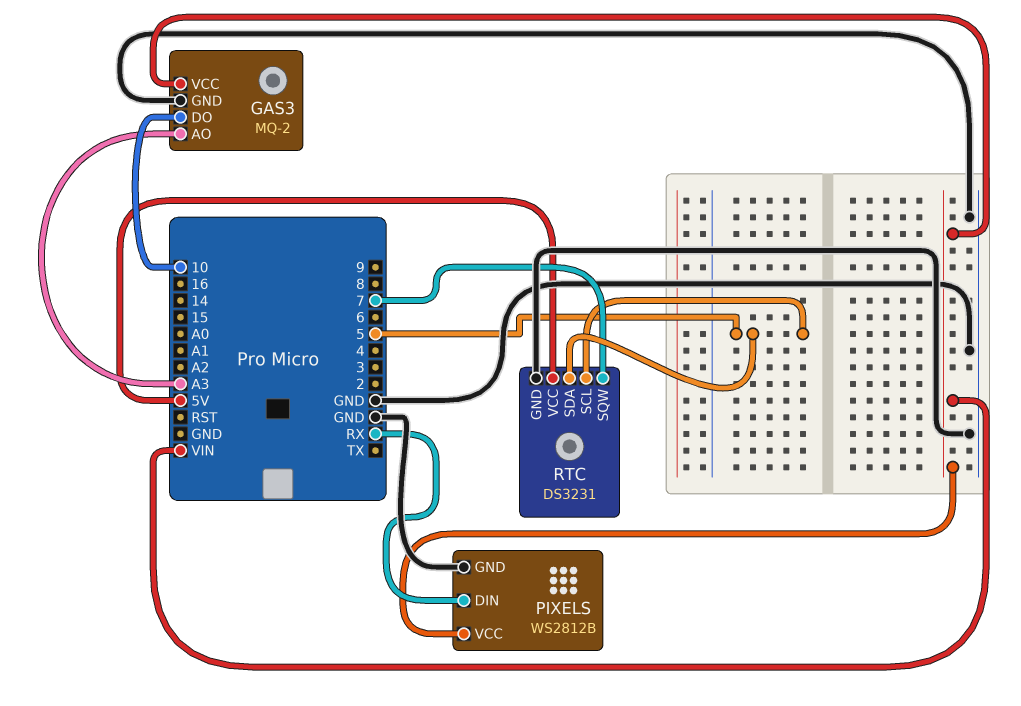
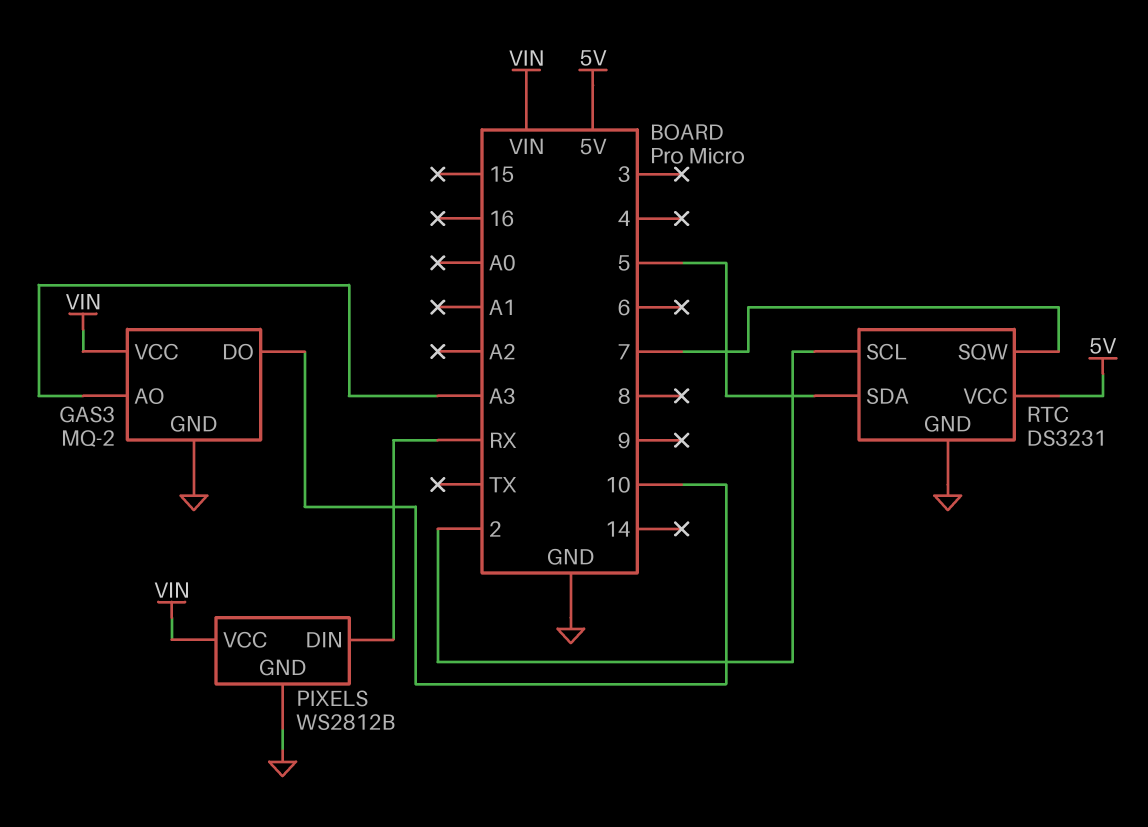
RTC pin SCL: 5 -> 2

